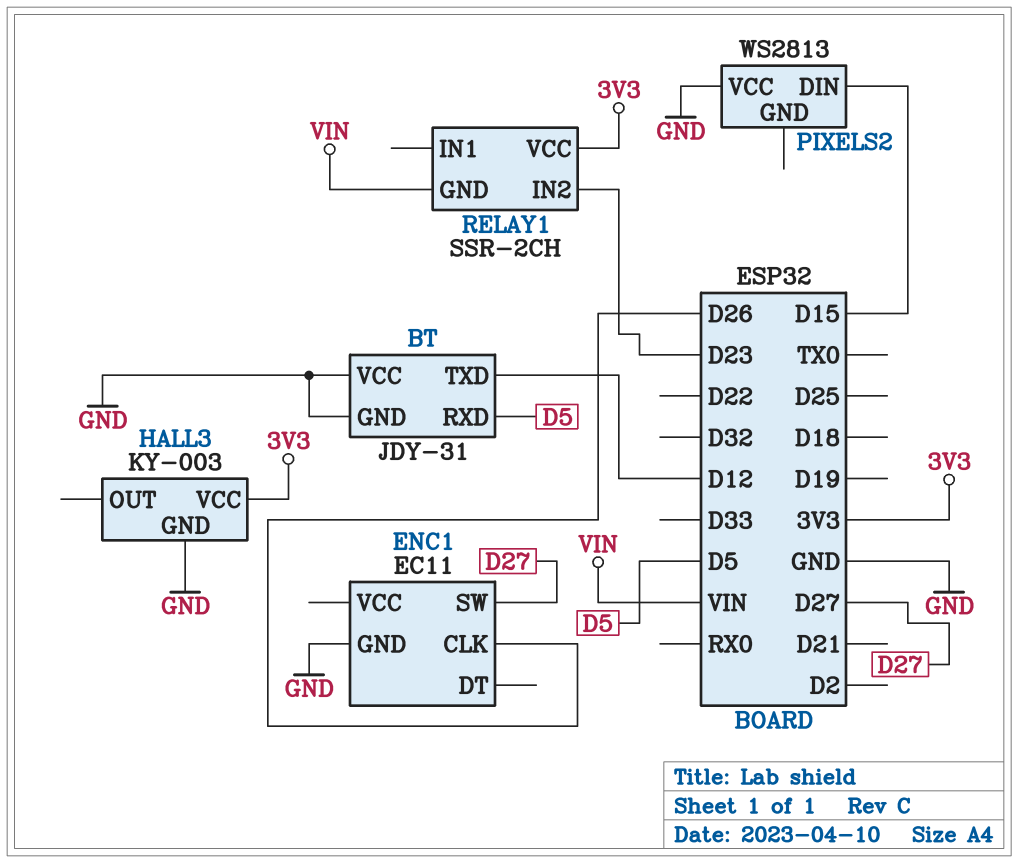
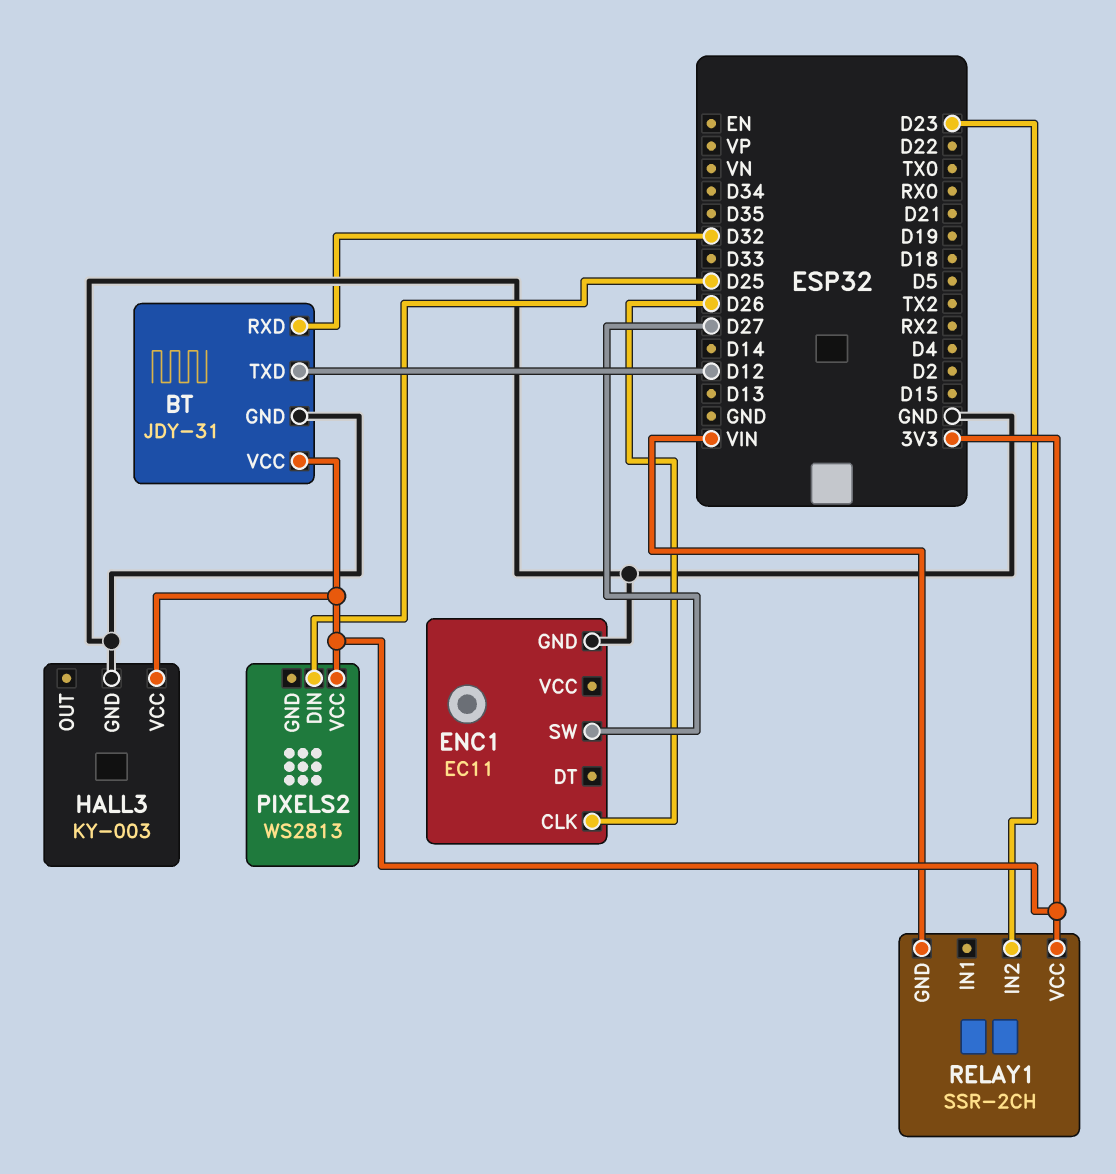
BT pin RXD: D5 -> D32
BT pin VCC: GND -> 3V3
PIXELS2 pin DIN: D15 -> D25
PIXELS2 pin VCC: GND -> 3V3

